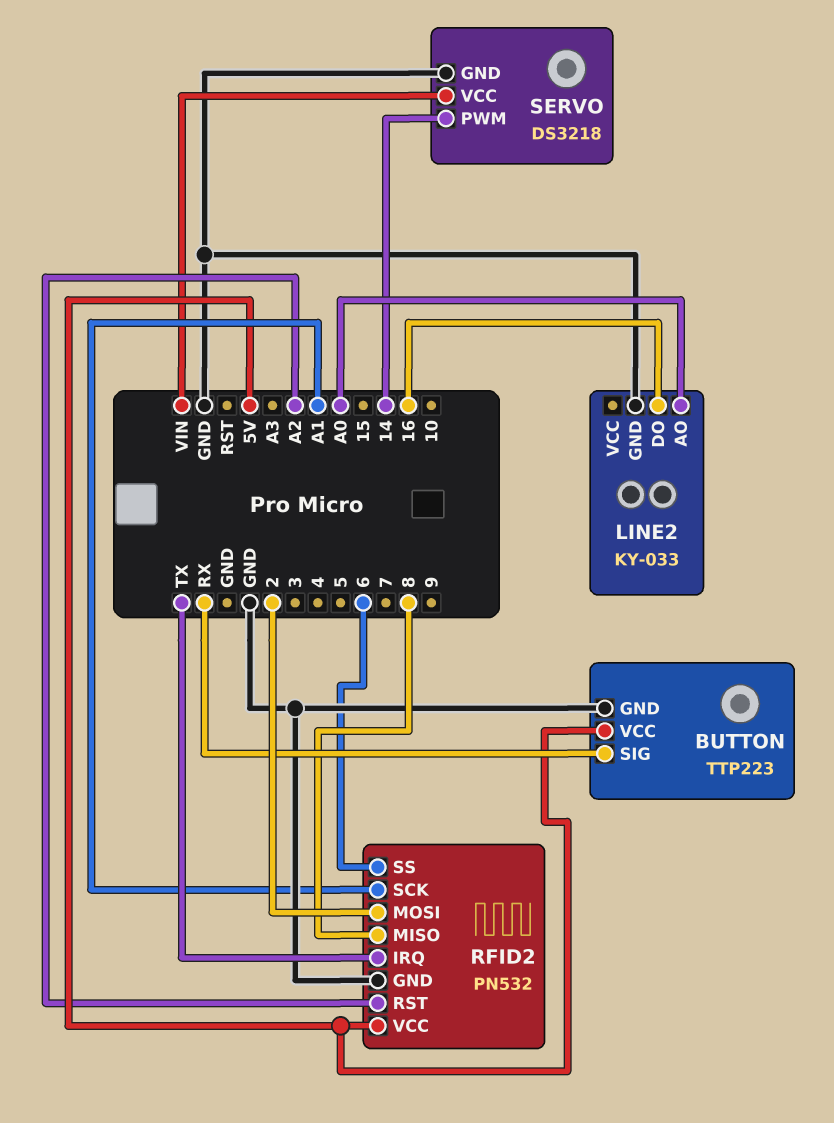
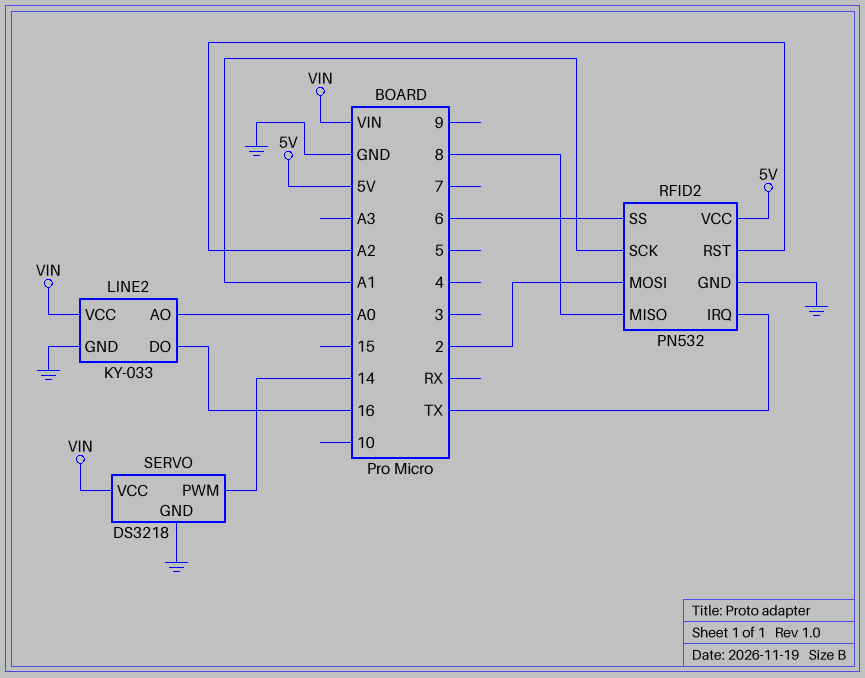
BUTTON: TTP223 -> none
BUTTON pin GND: GND -> none
BUTTON pin SIG: RX -> none
BUTTON pin VCC: 5V -> none
LINE2 pin VCC: none -> VIN

